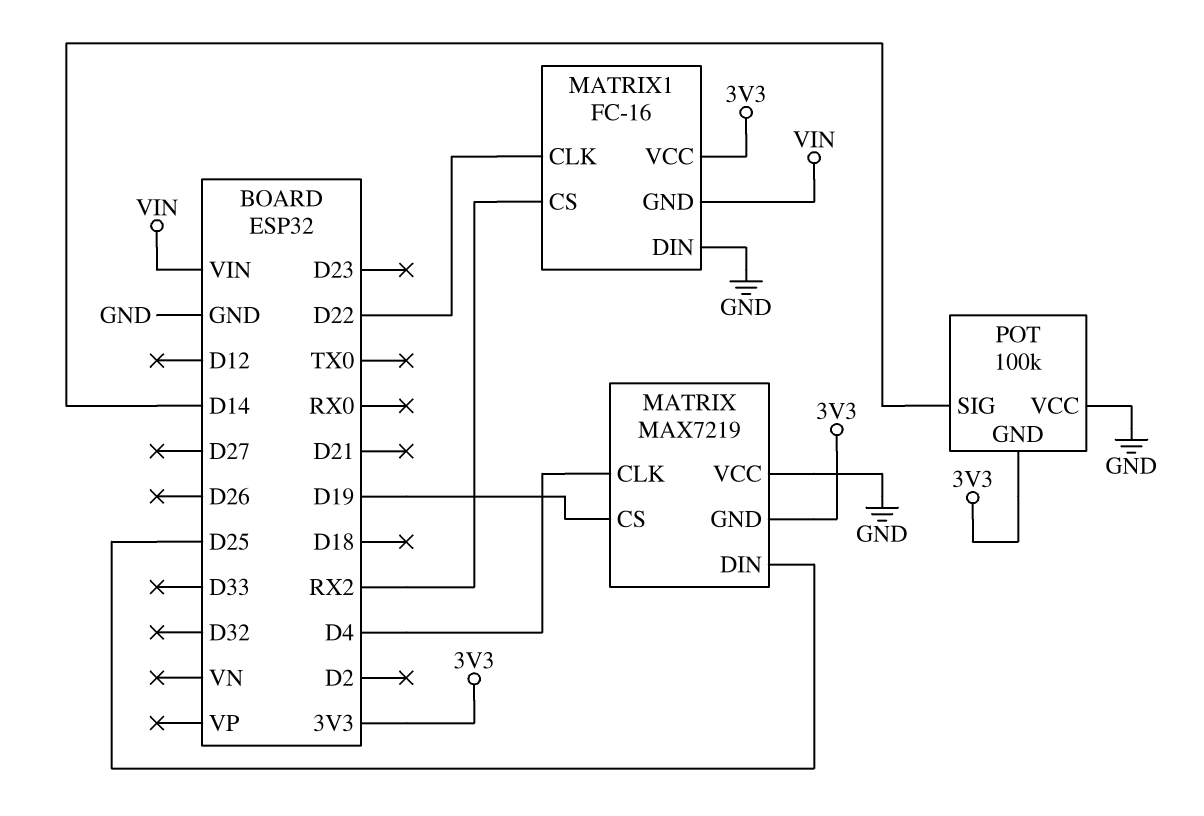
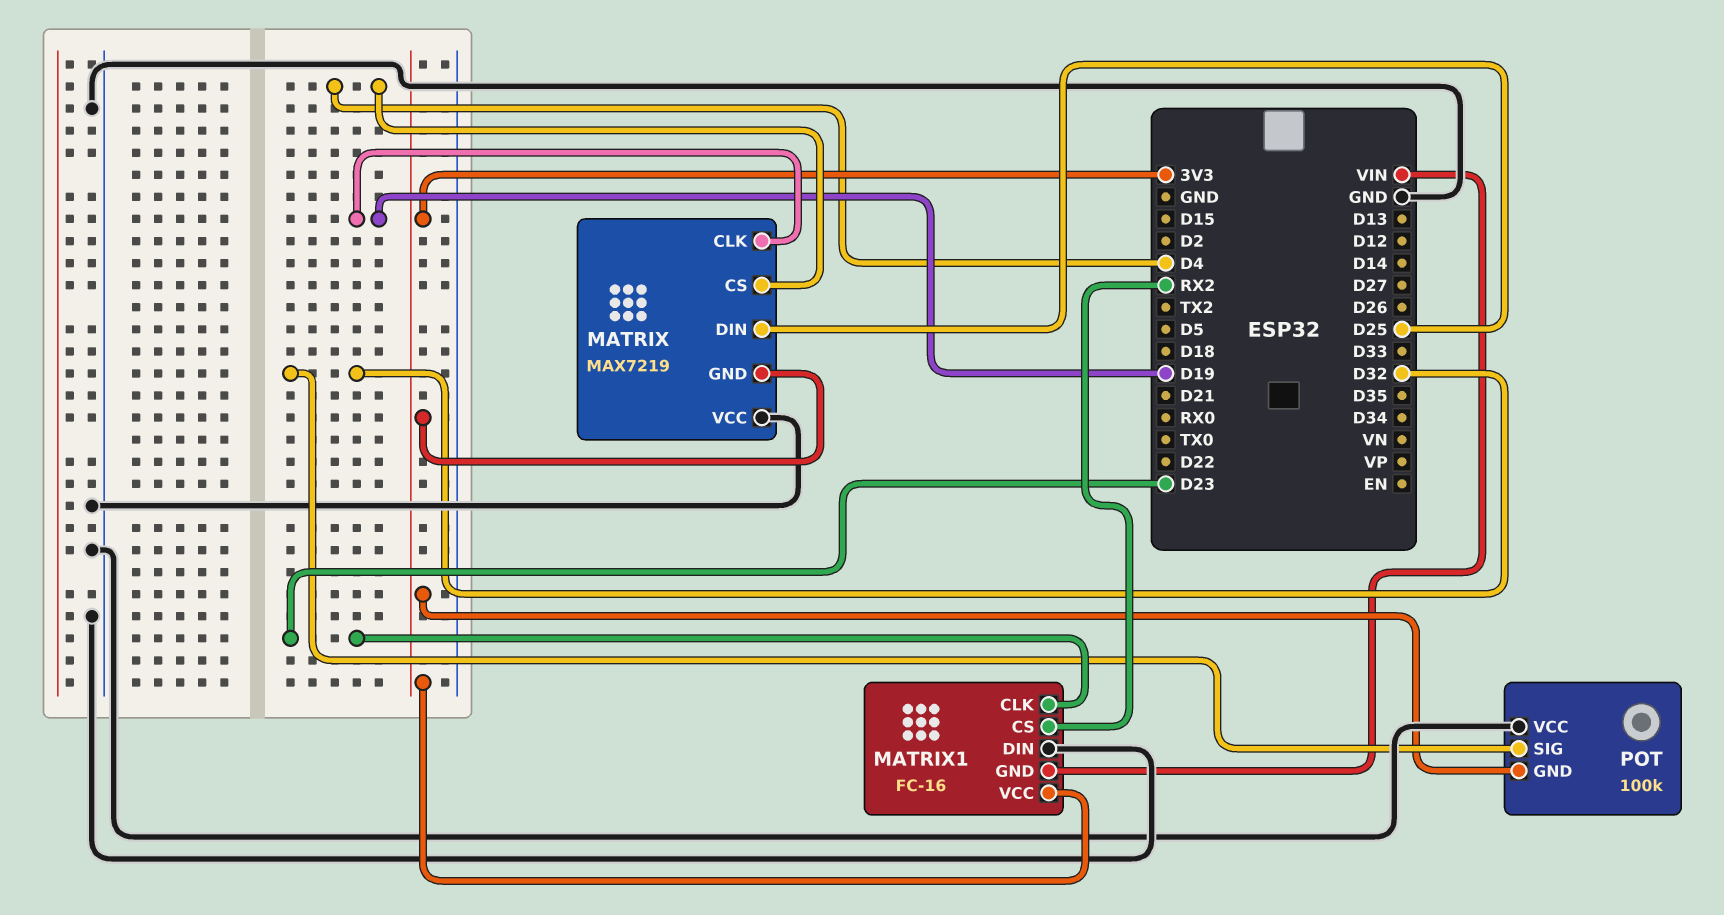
MATRIX pin CLK: D4 -> D19
MATRIX pin CS: D19 -> D4
MATRIX1 pin CLK: D22 -> D23
POT pin SIG: D14 -> D32

